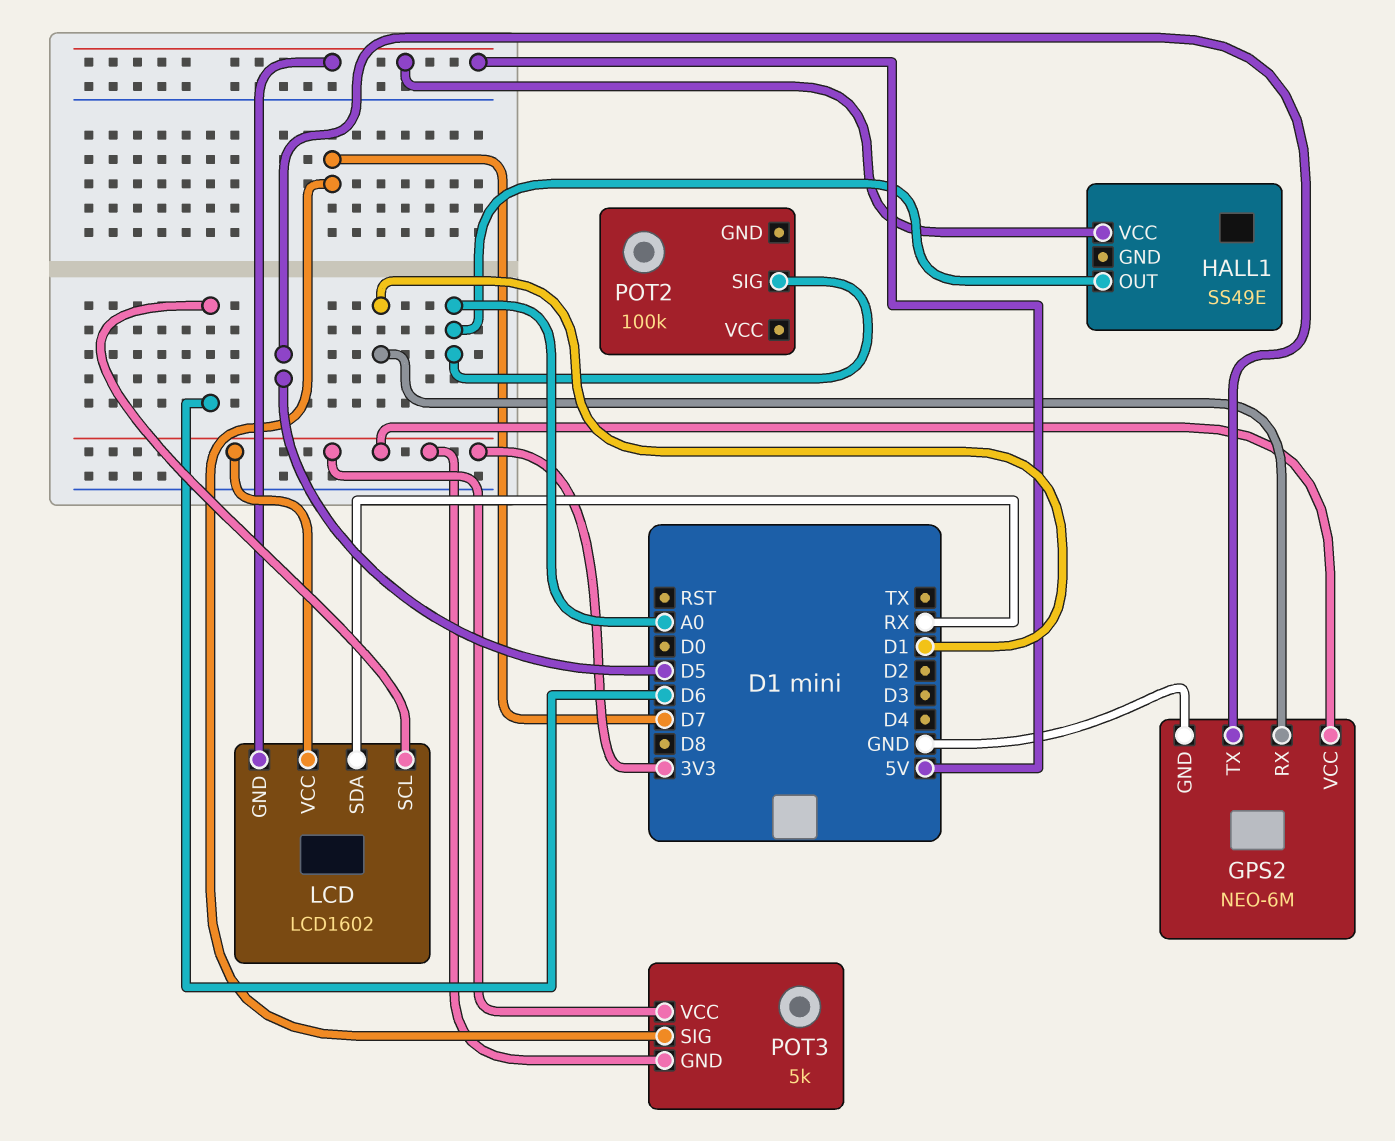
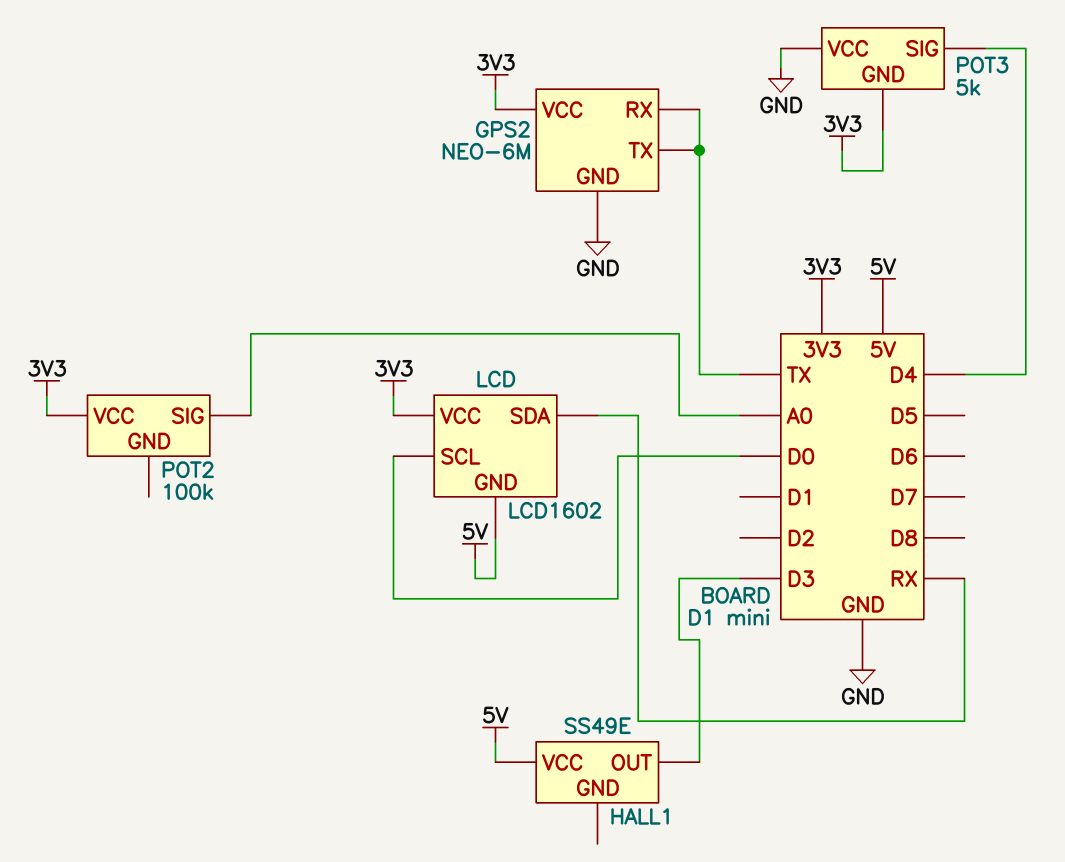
GPS2 pin RX: D1 -> TX
GPS2 pin TX: D5 -> TX
HALL1 pin OUT: A0 -> D3
LCD pin SCL: D6 -> D0
POT2 pin VCC: none -> 3V3
POT3 pin SIG: D7 -> D4
POT3 pin VCC: 3V3 -> GND

